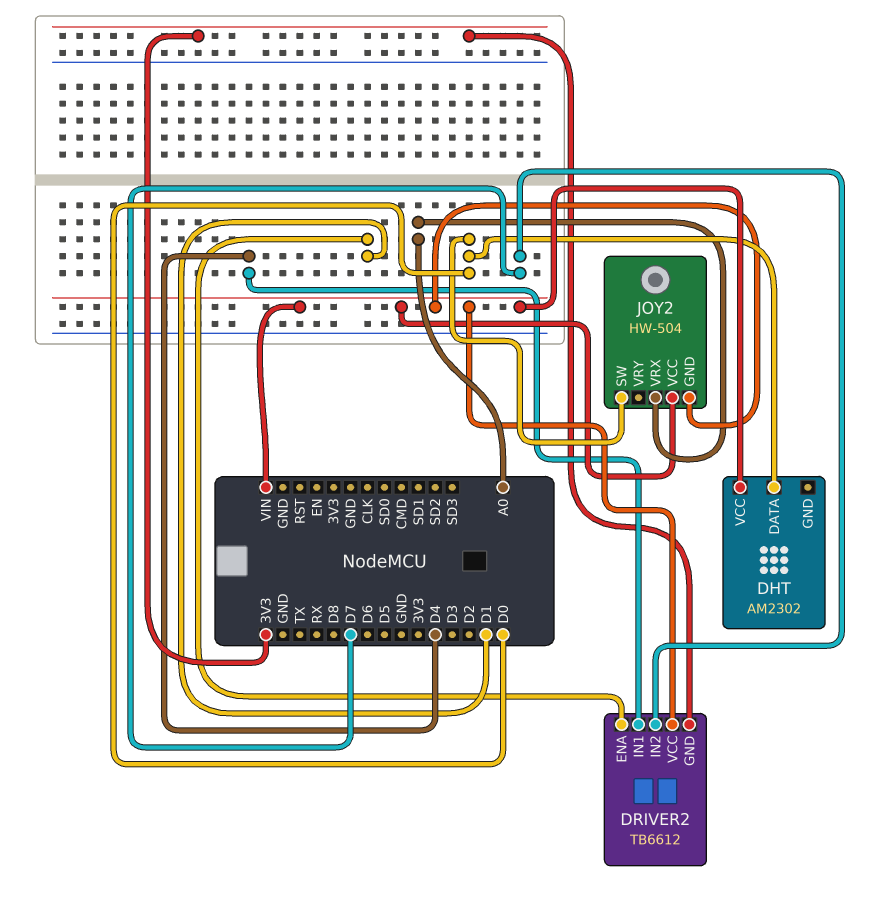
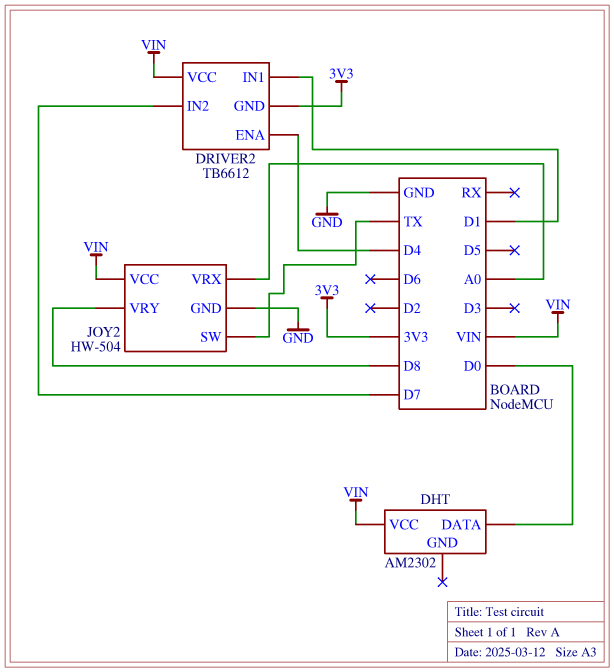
DRIVER2 pin ENA: D1 -> D4
DRIVER2 pin IN1: D4 -> D1
JOY2 pin GND: VIN -> GND
JOY2 pin SW: D0 -> TX
JOY2 pin VRY: none -> D8

